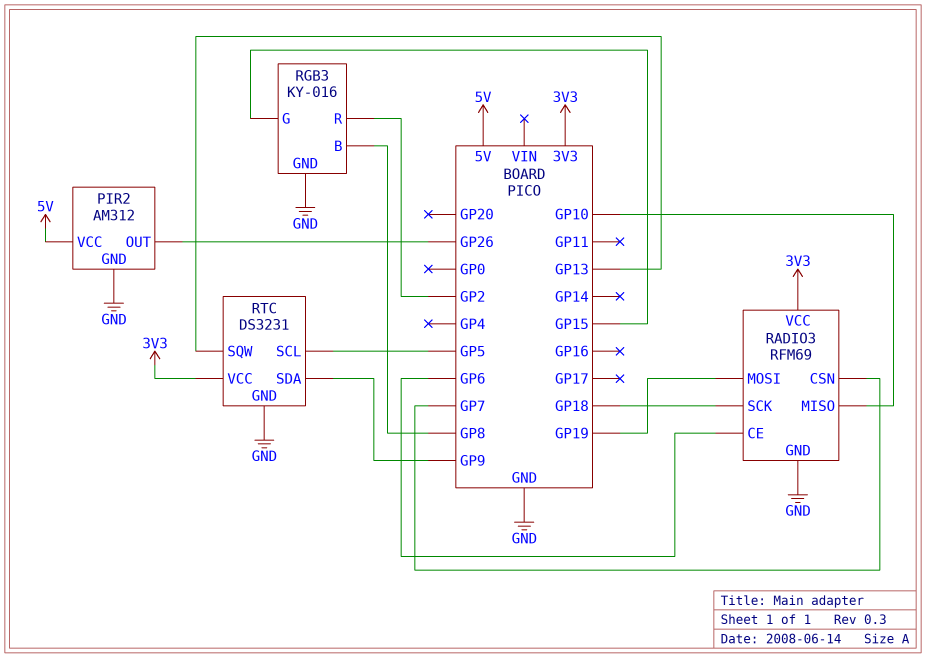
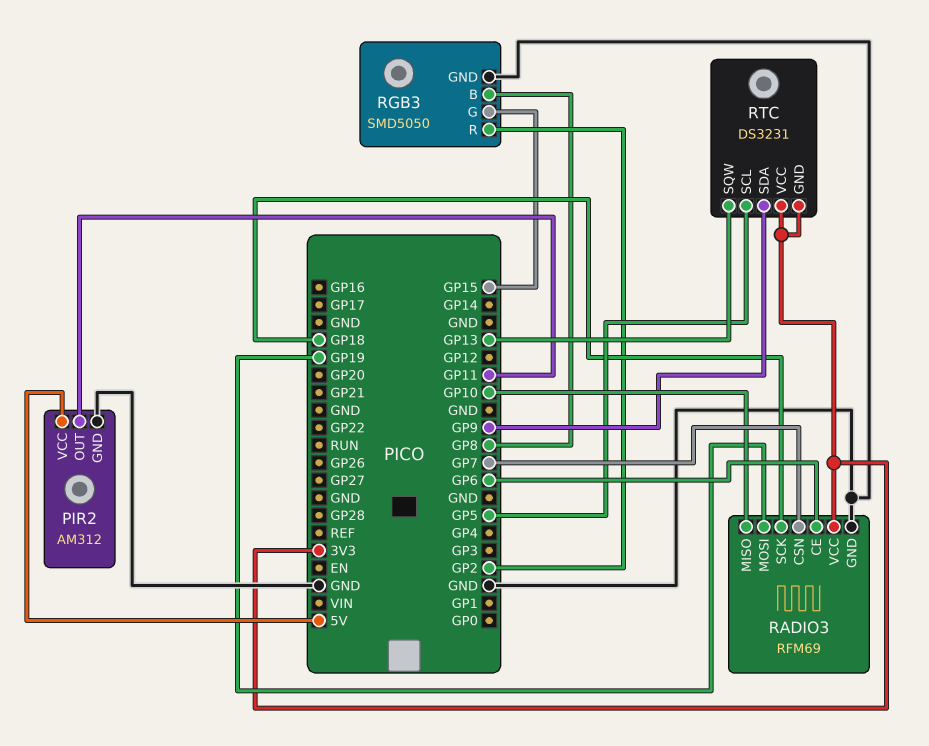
PIR2 pin OUT: GP26 -> GP11
RGB3: KY-016 -> SMD5050
RTC pin GND: GND -> 3V3

